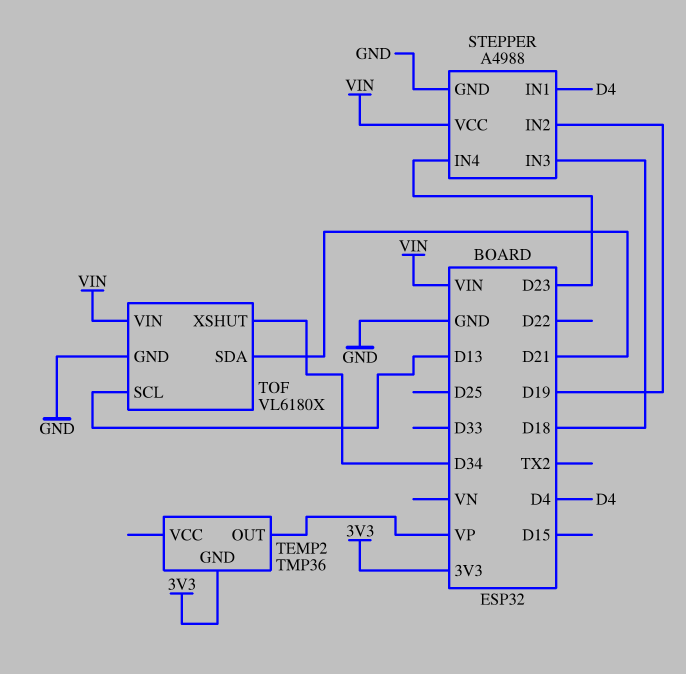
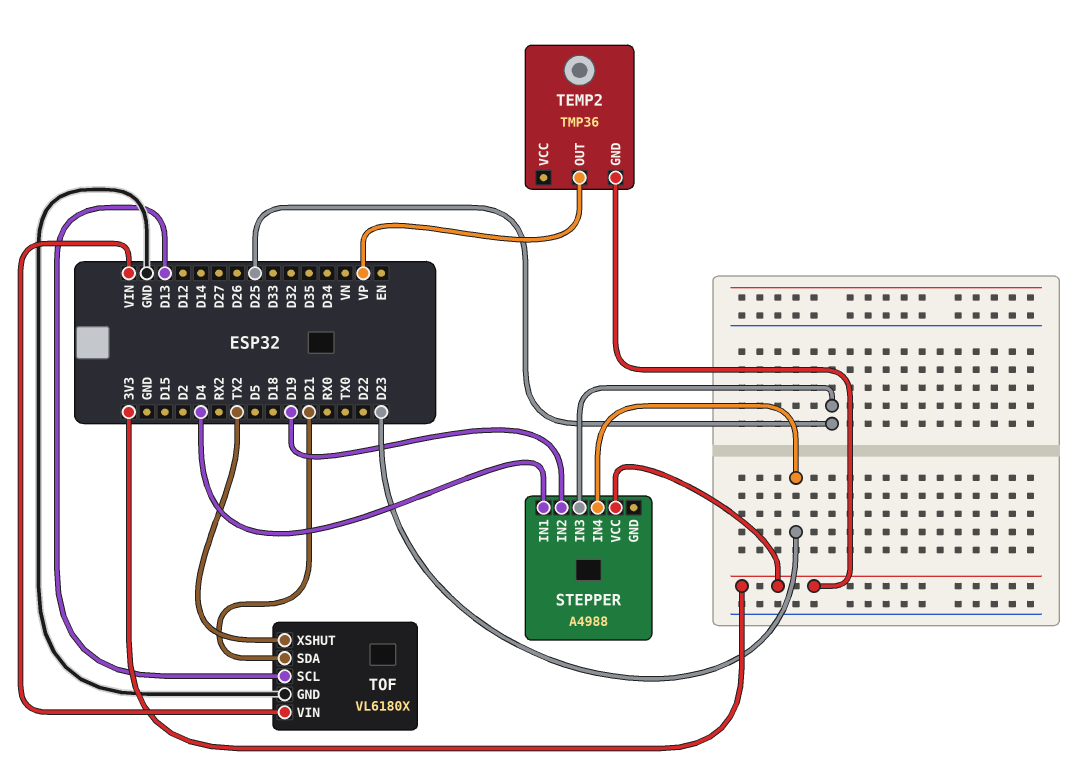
STEPPER pin GND: GND -> none
STEPPER pin IN3: D18 -> D25
STEPPER pin VCC: VIN -> 3V3
TOF pin XSHUT: D34 -> TX2

